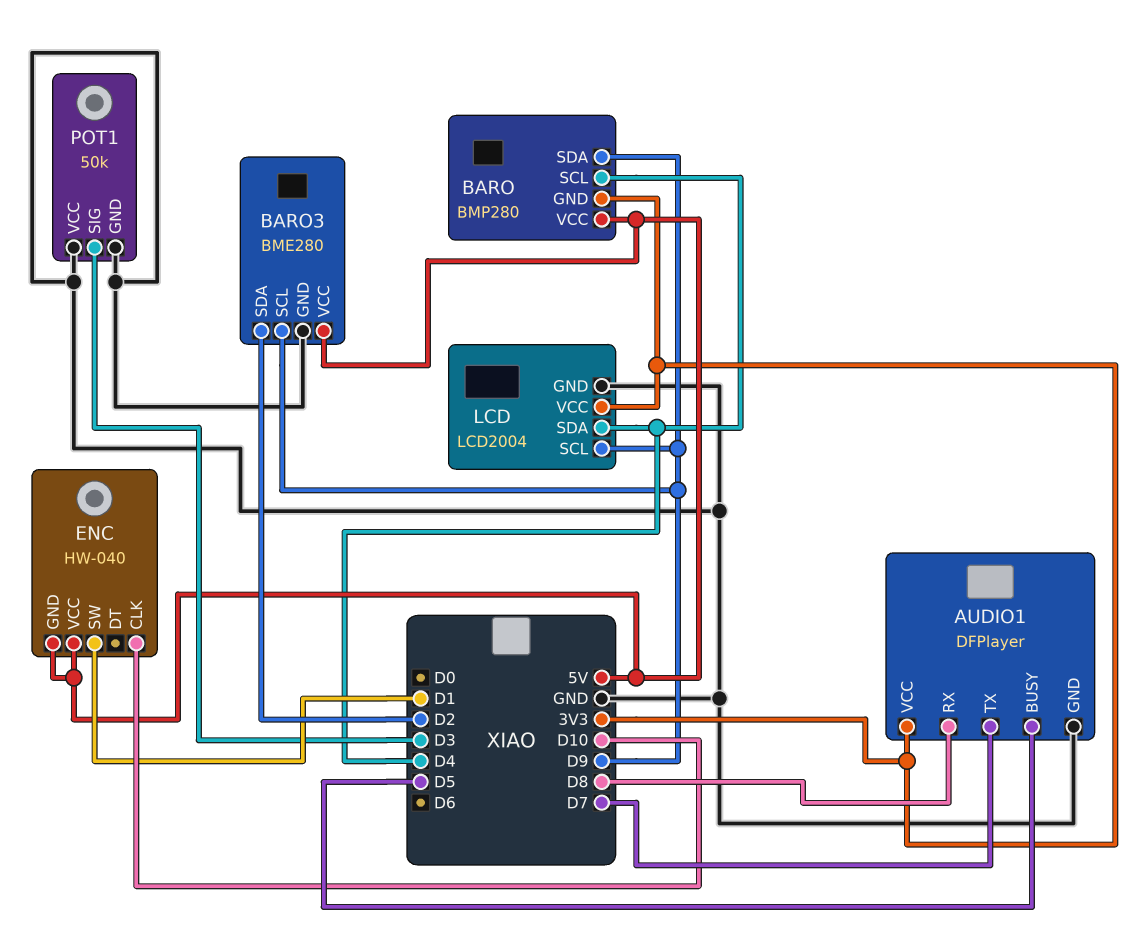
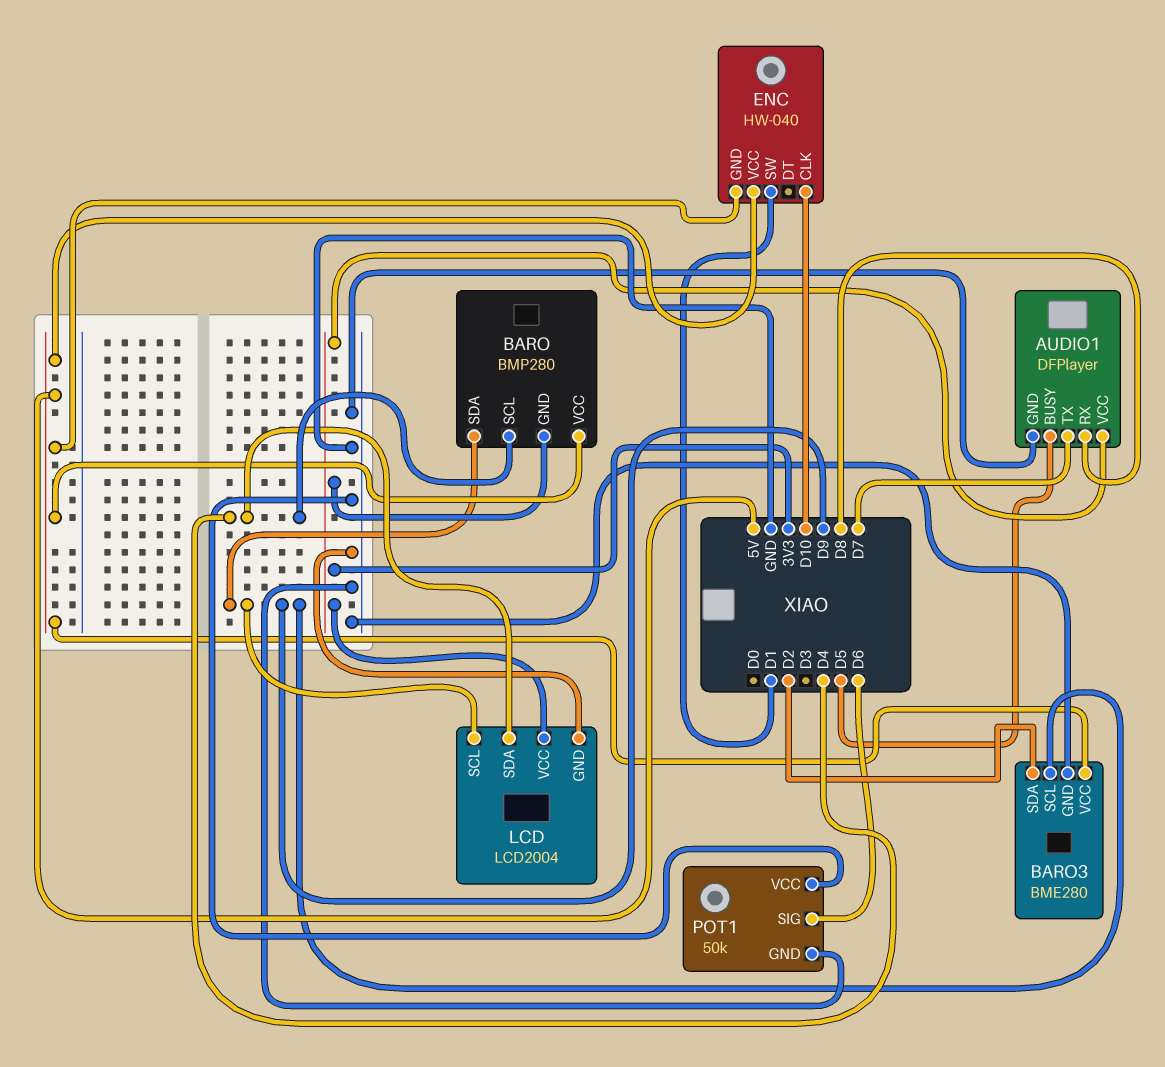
POT1 pin SIG: D3 -> D6

